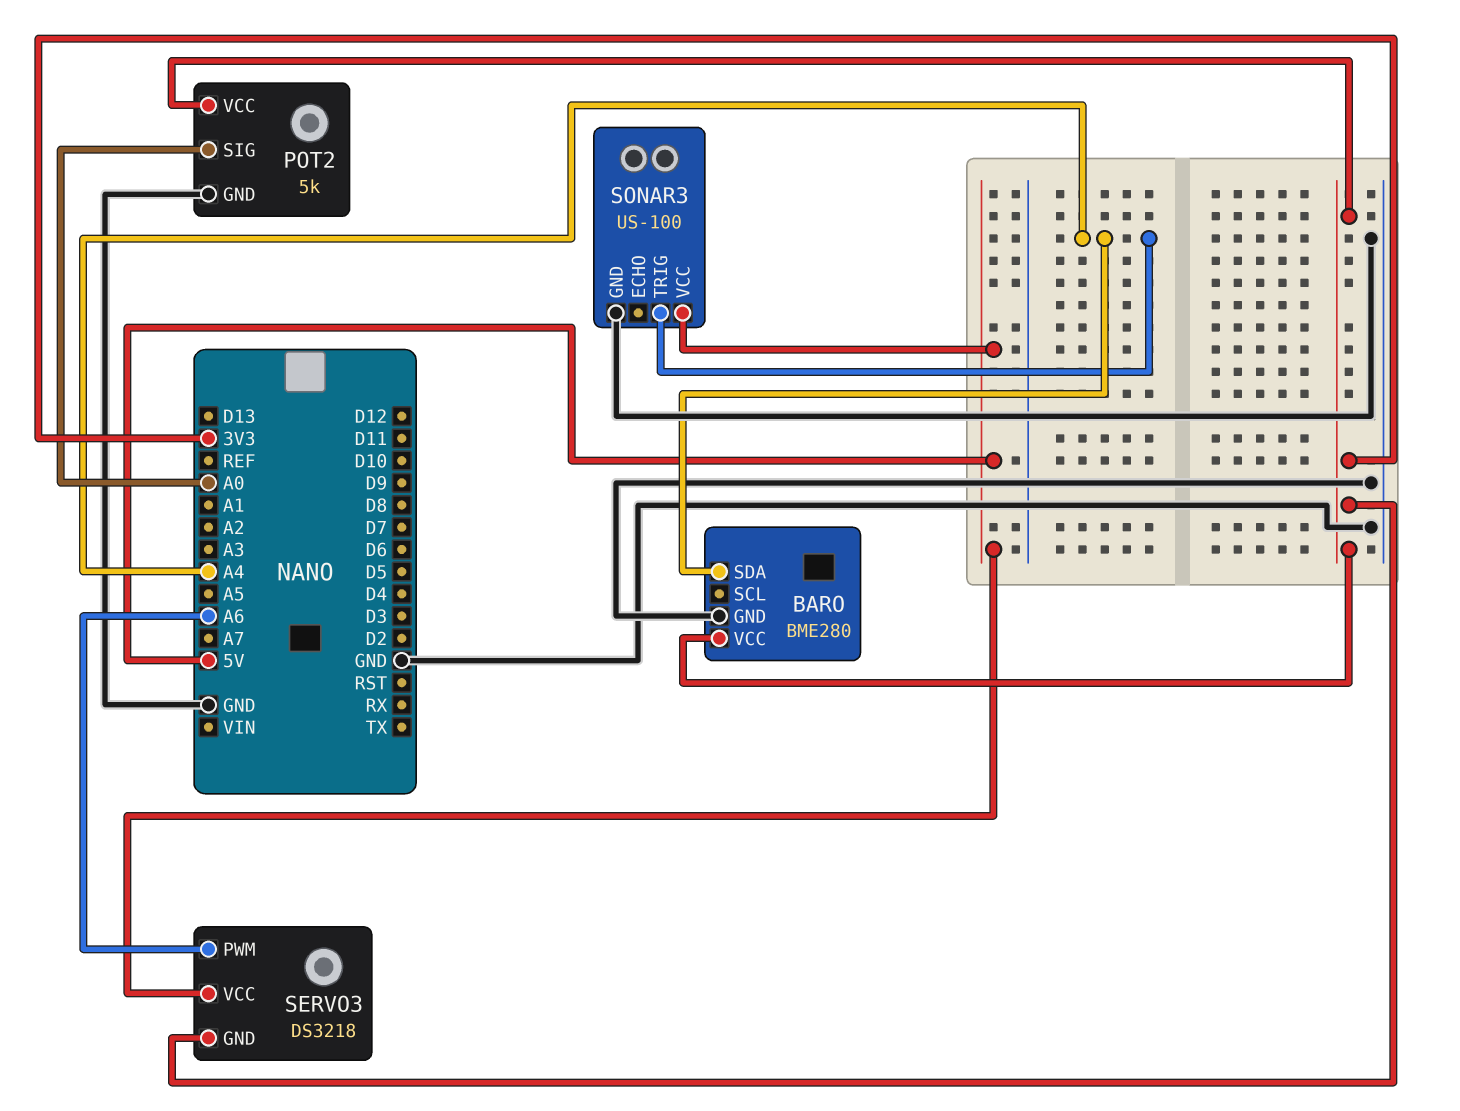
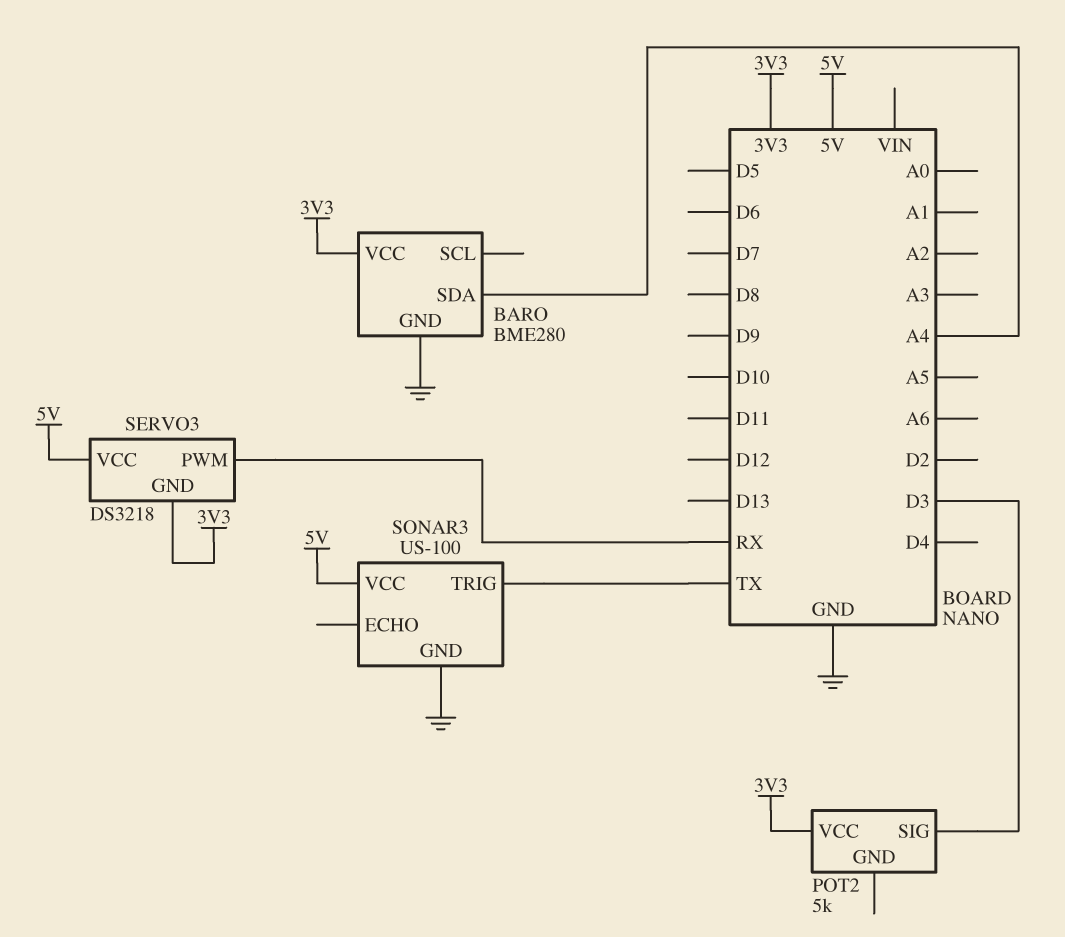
POT2 pin GND: GND -> none
POT2 pin SIG: A0 -> D3
SERVO3 pin PWM: A6 -> RX
SONAR3 pin TRIG: A4 -> TX

